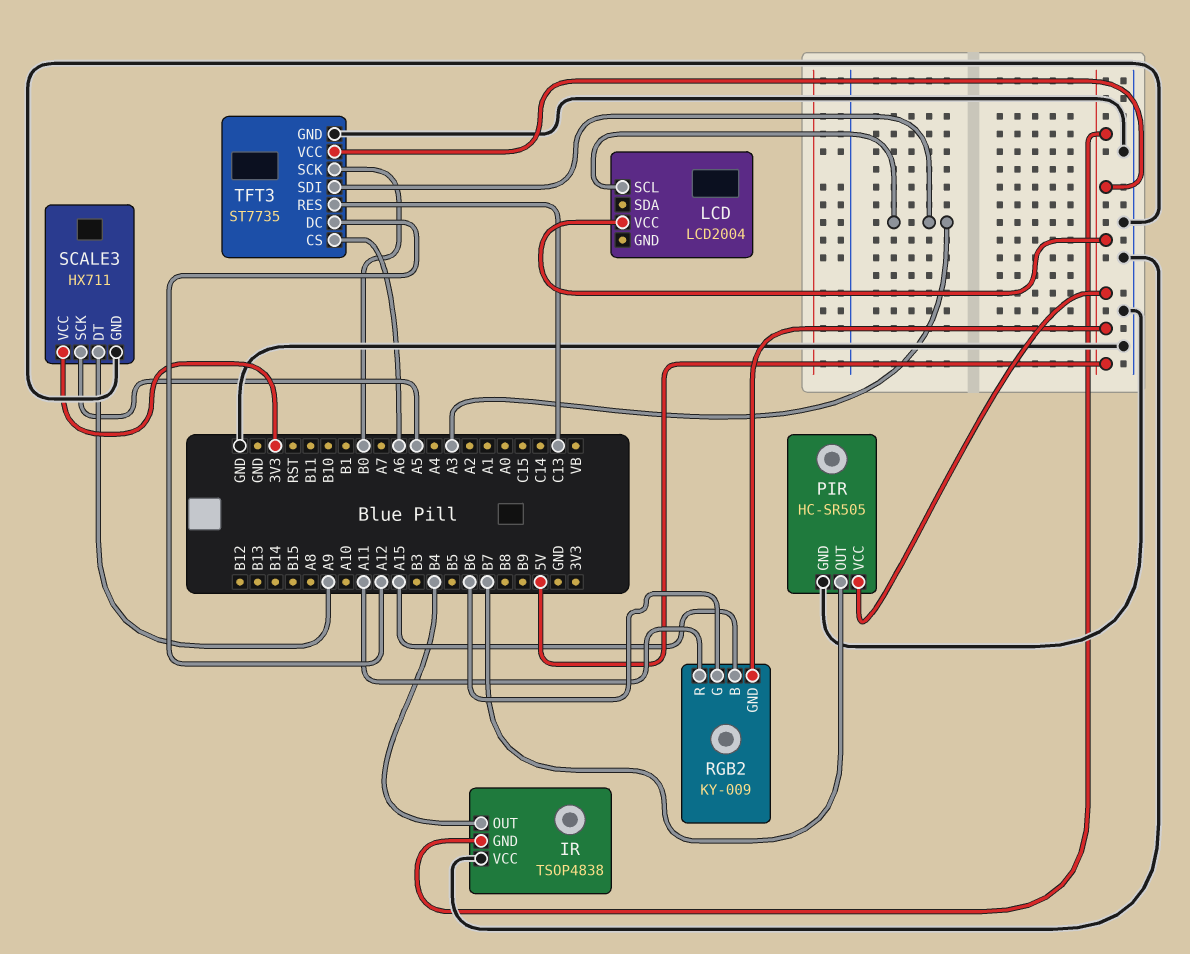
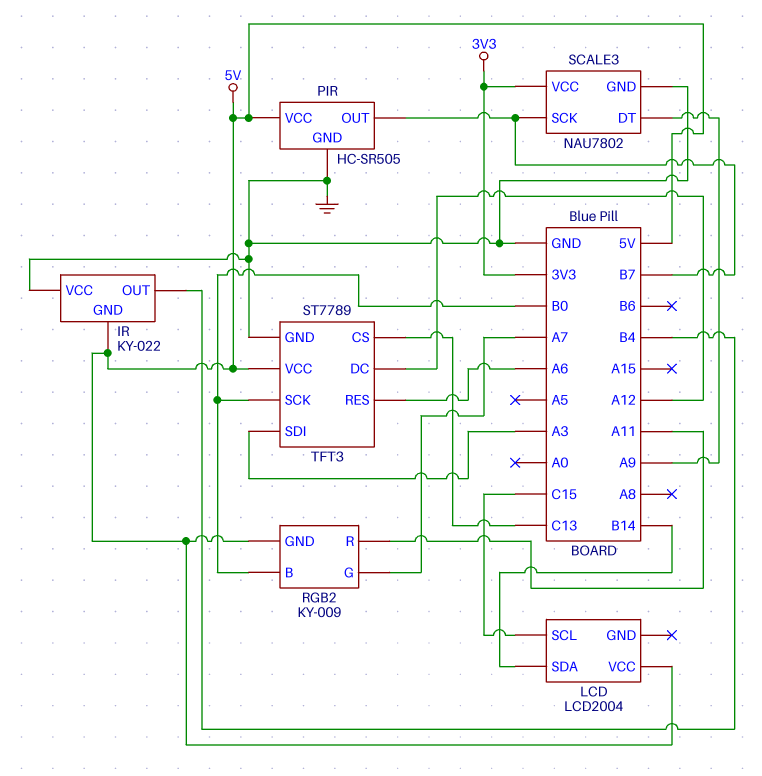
IR: TSOP4838 -> KY-022
LCD pin SCL: A3 -> C15
LCD pin SDA: none -> B14
RGB2 pin B: A15 -> B0
RGB2 pin G: B6 -> A7
SCALE3: HX711 -> NAU7802
SCALE3 pin SCK: A5 -> B7
TFT3: ST7735 -> ST7789
TFT3 pin CS: A6 -> C13
TFT3 pin RES: C13 -> A6

